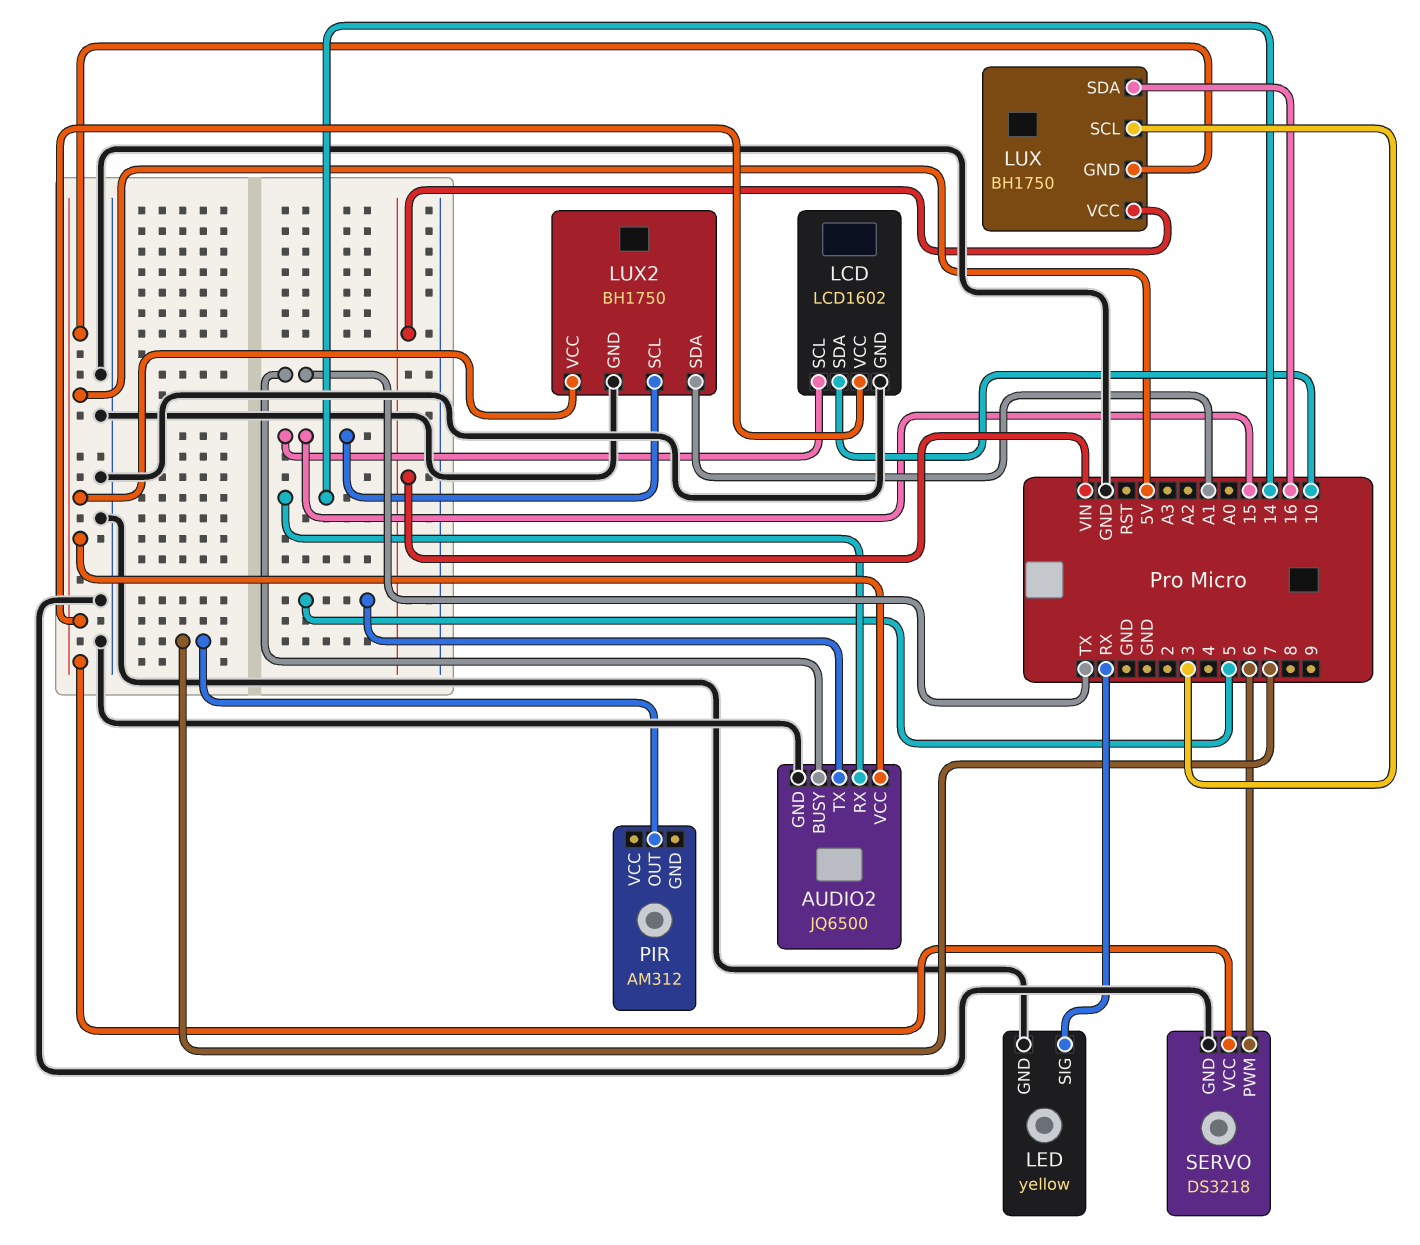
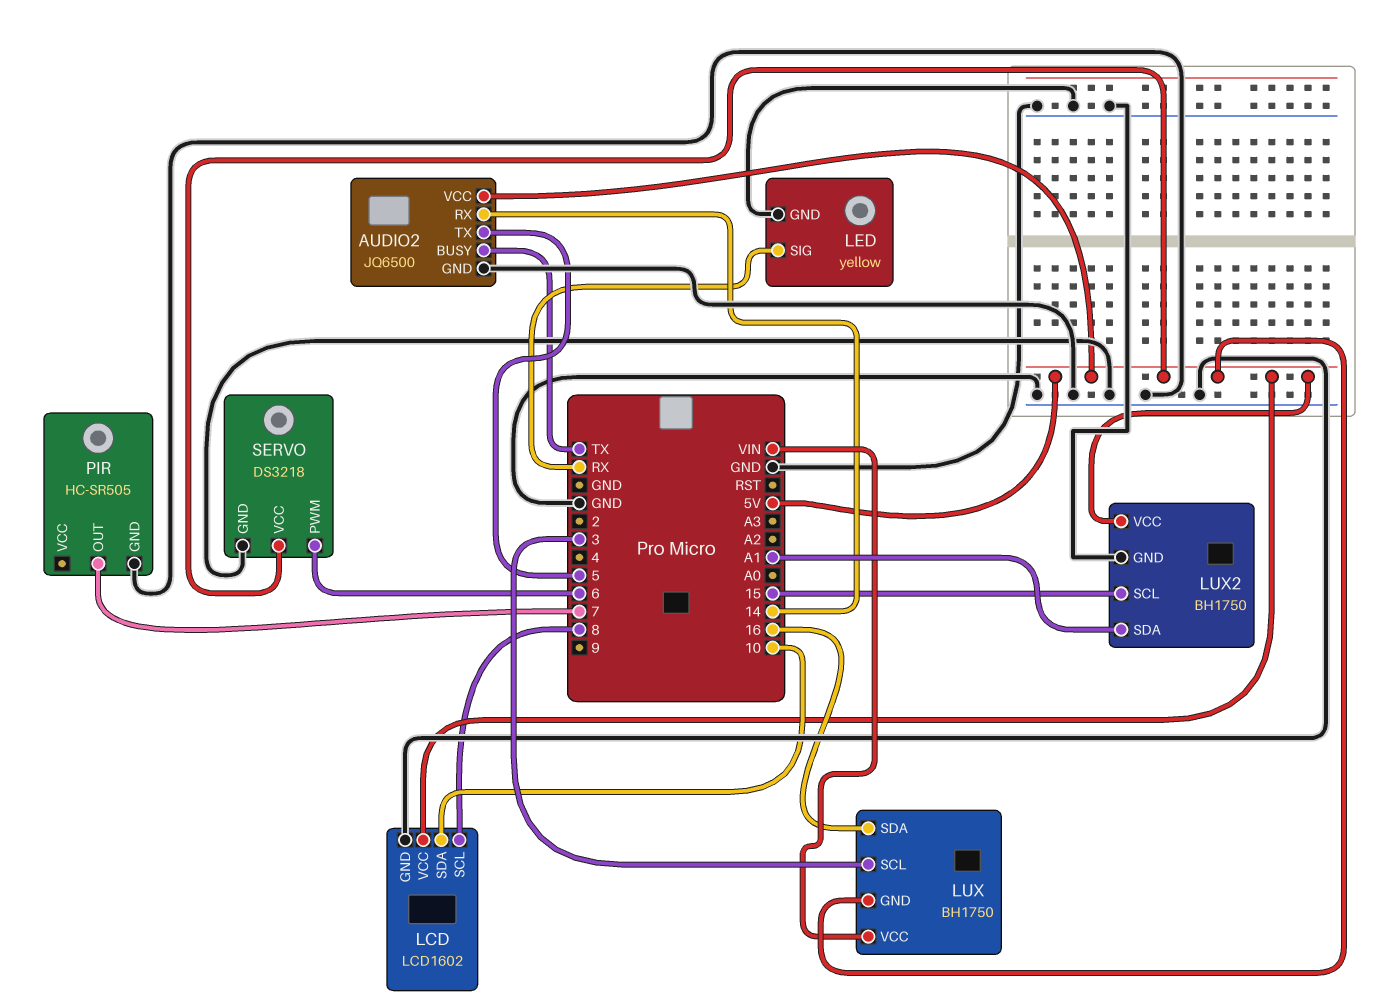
LCD pin SCL: 15 -> 8
PIR: AM312 -> HC-SR505
PIR pin GND: none -> GND

